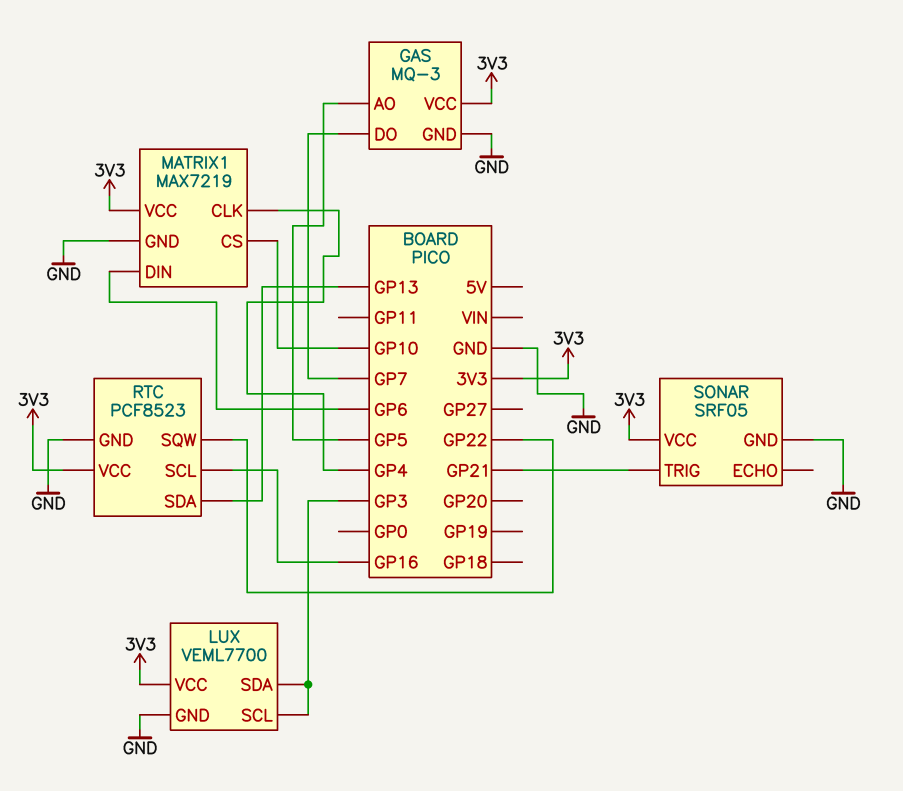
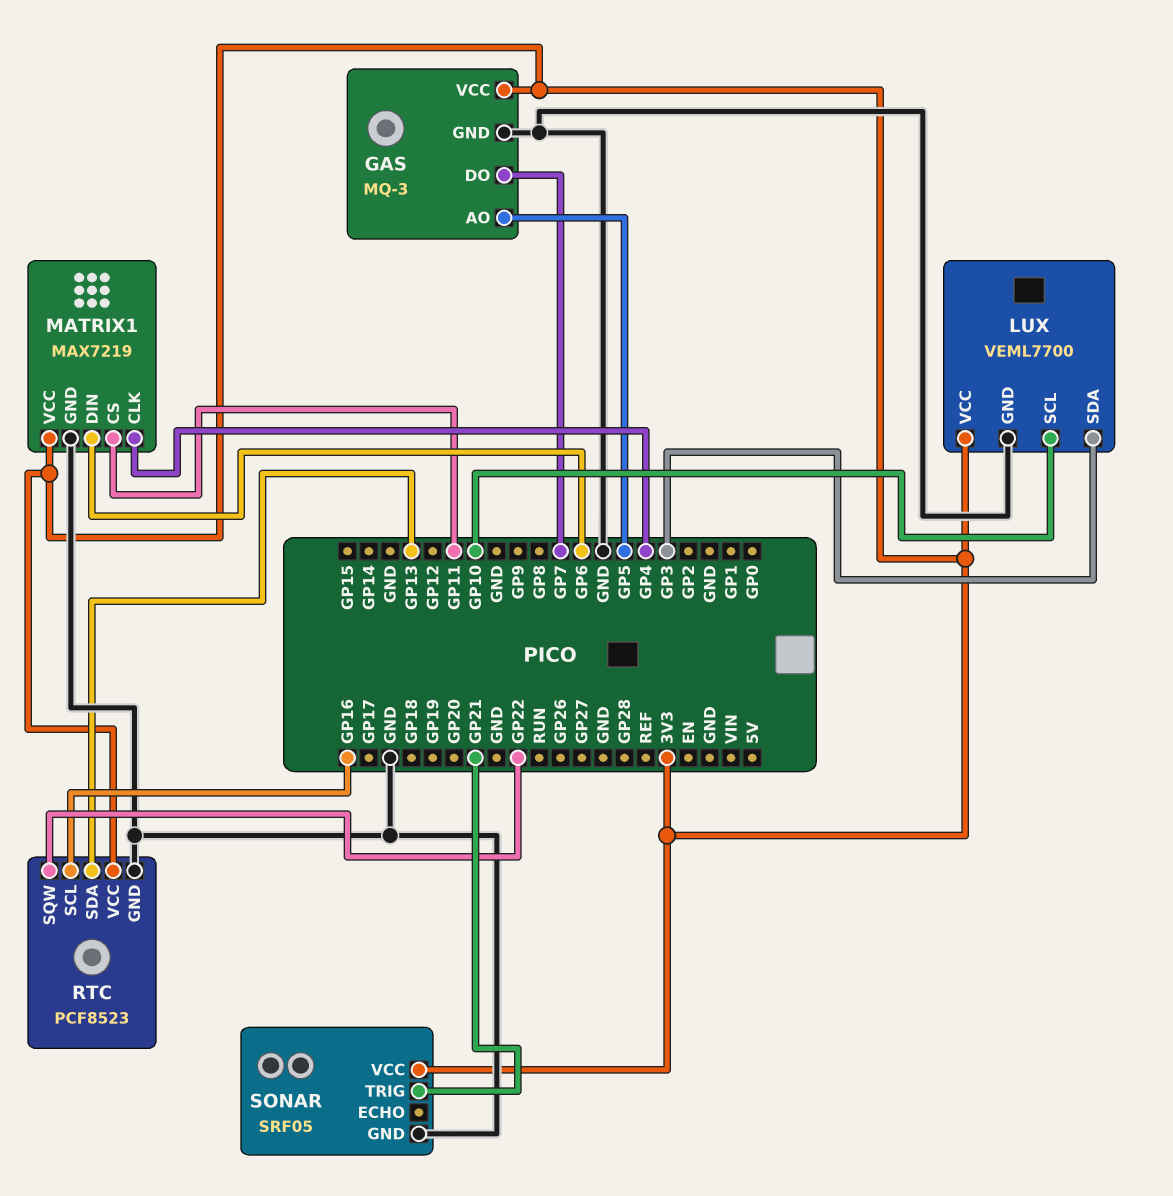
LUX pin SCL: GP3 -> GP10
MATRIX1 pin CS: GP10 -> GP11

